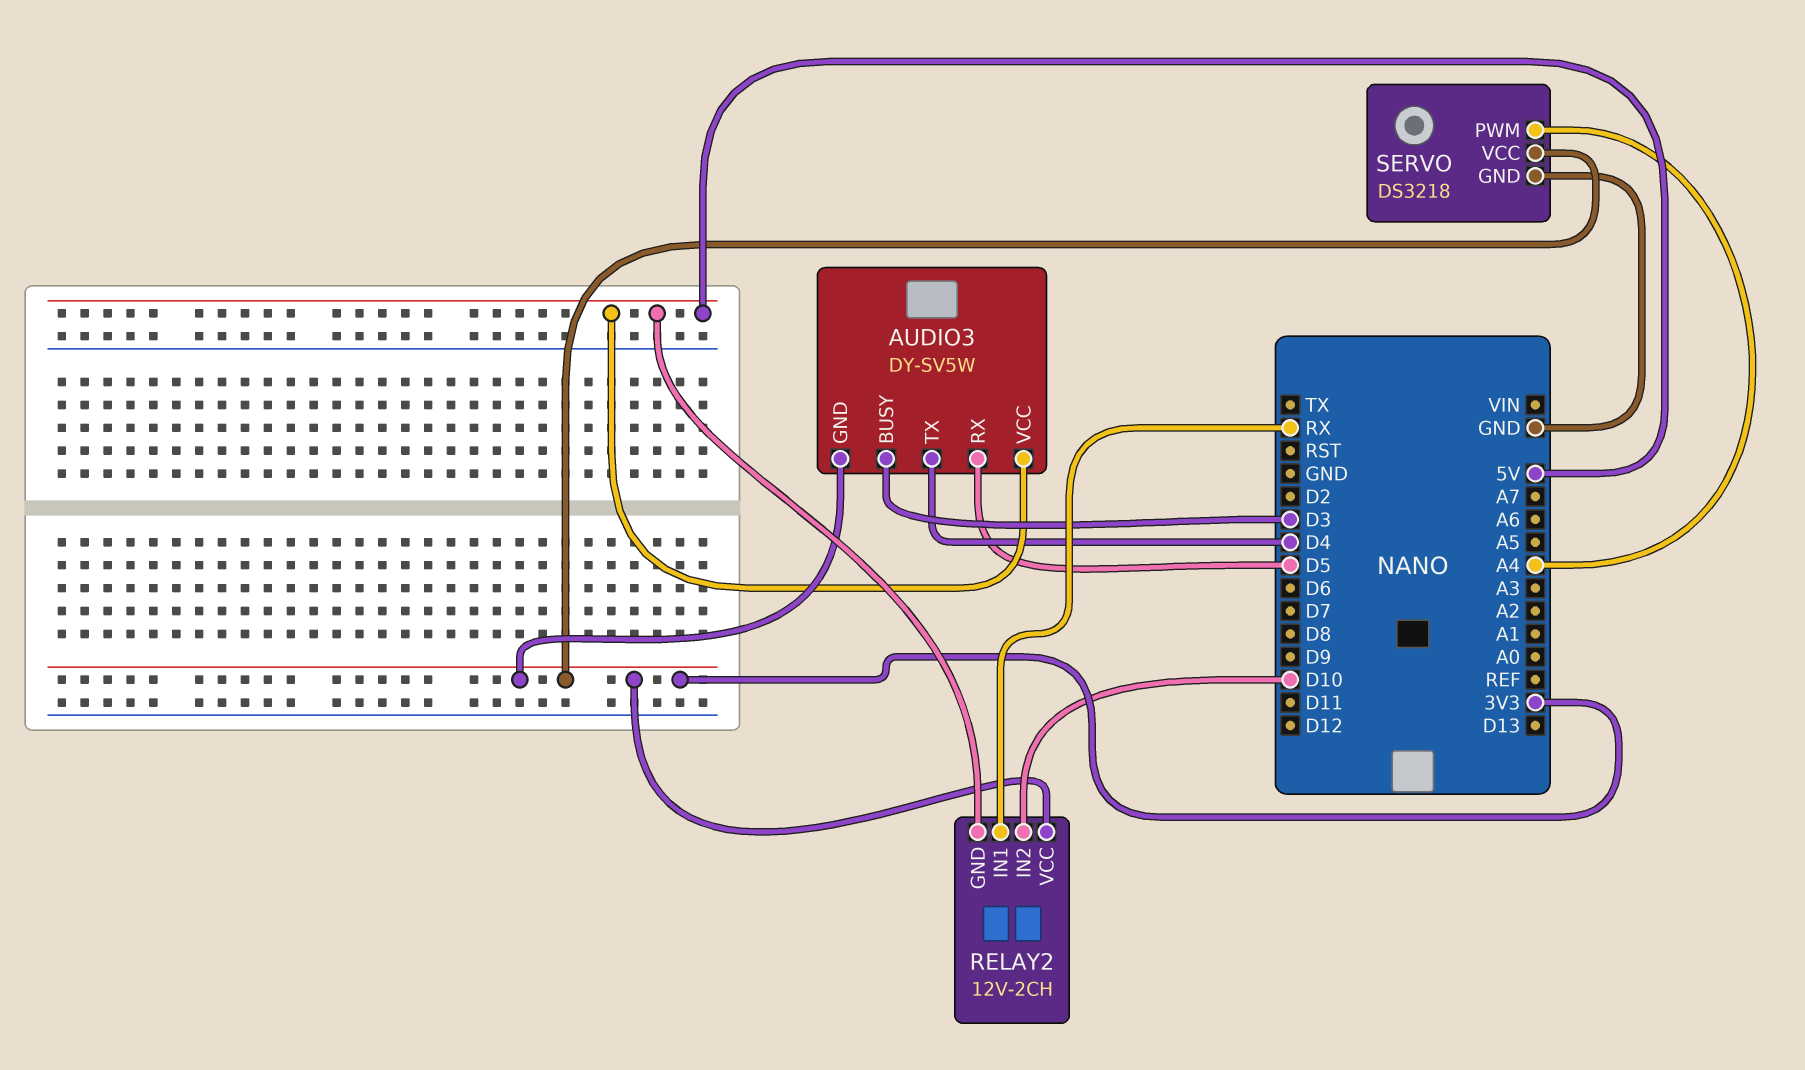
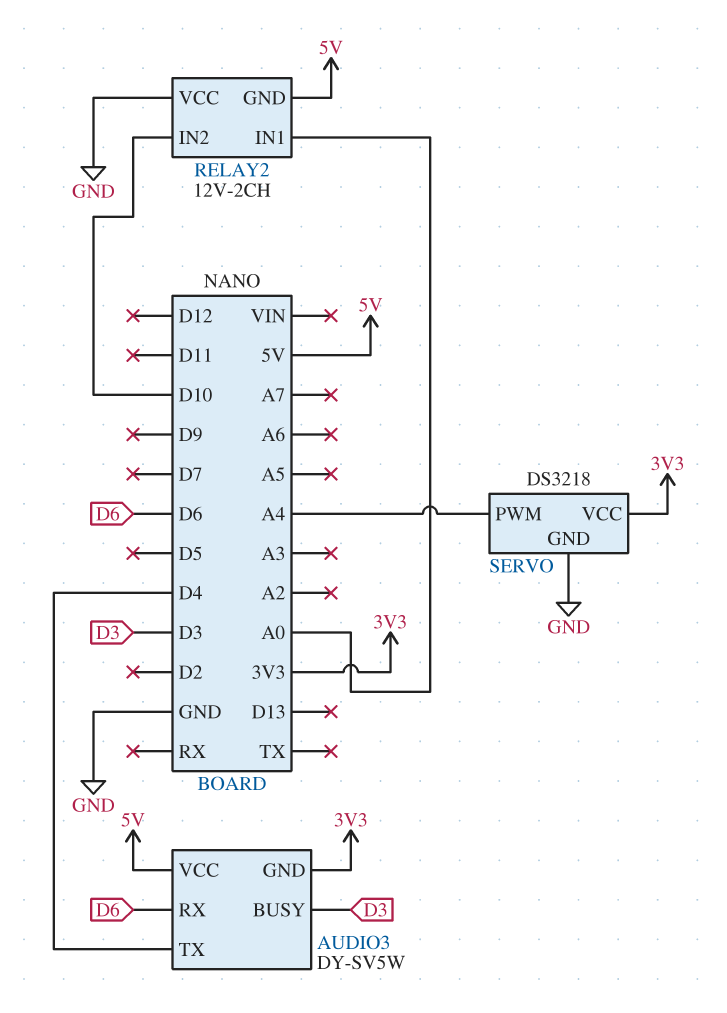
AUDIO3 pin RX: D5 -> D6
RELAY2 pin IN1: RX -> A0
RELAY2 pin VCC: 3V3 -> GND

